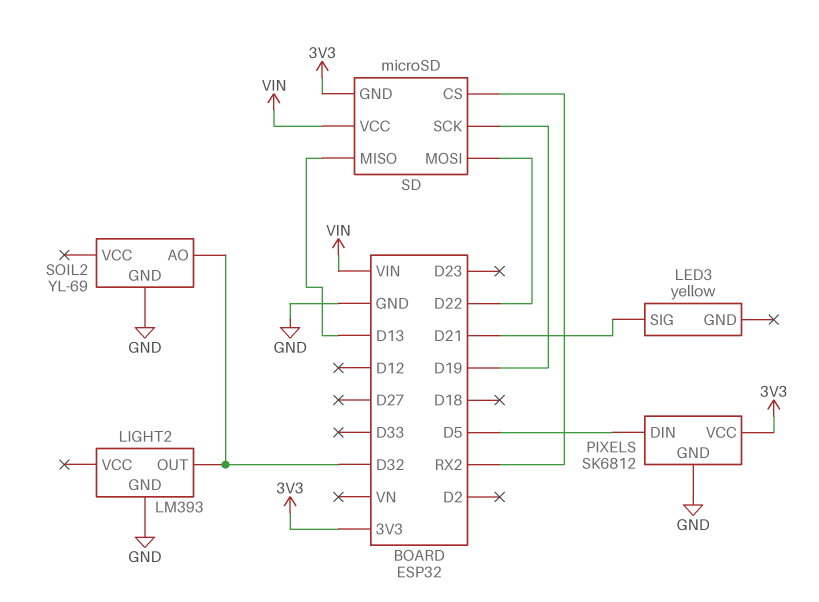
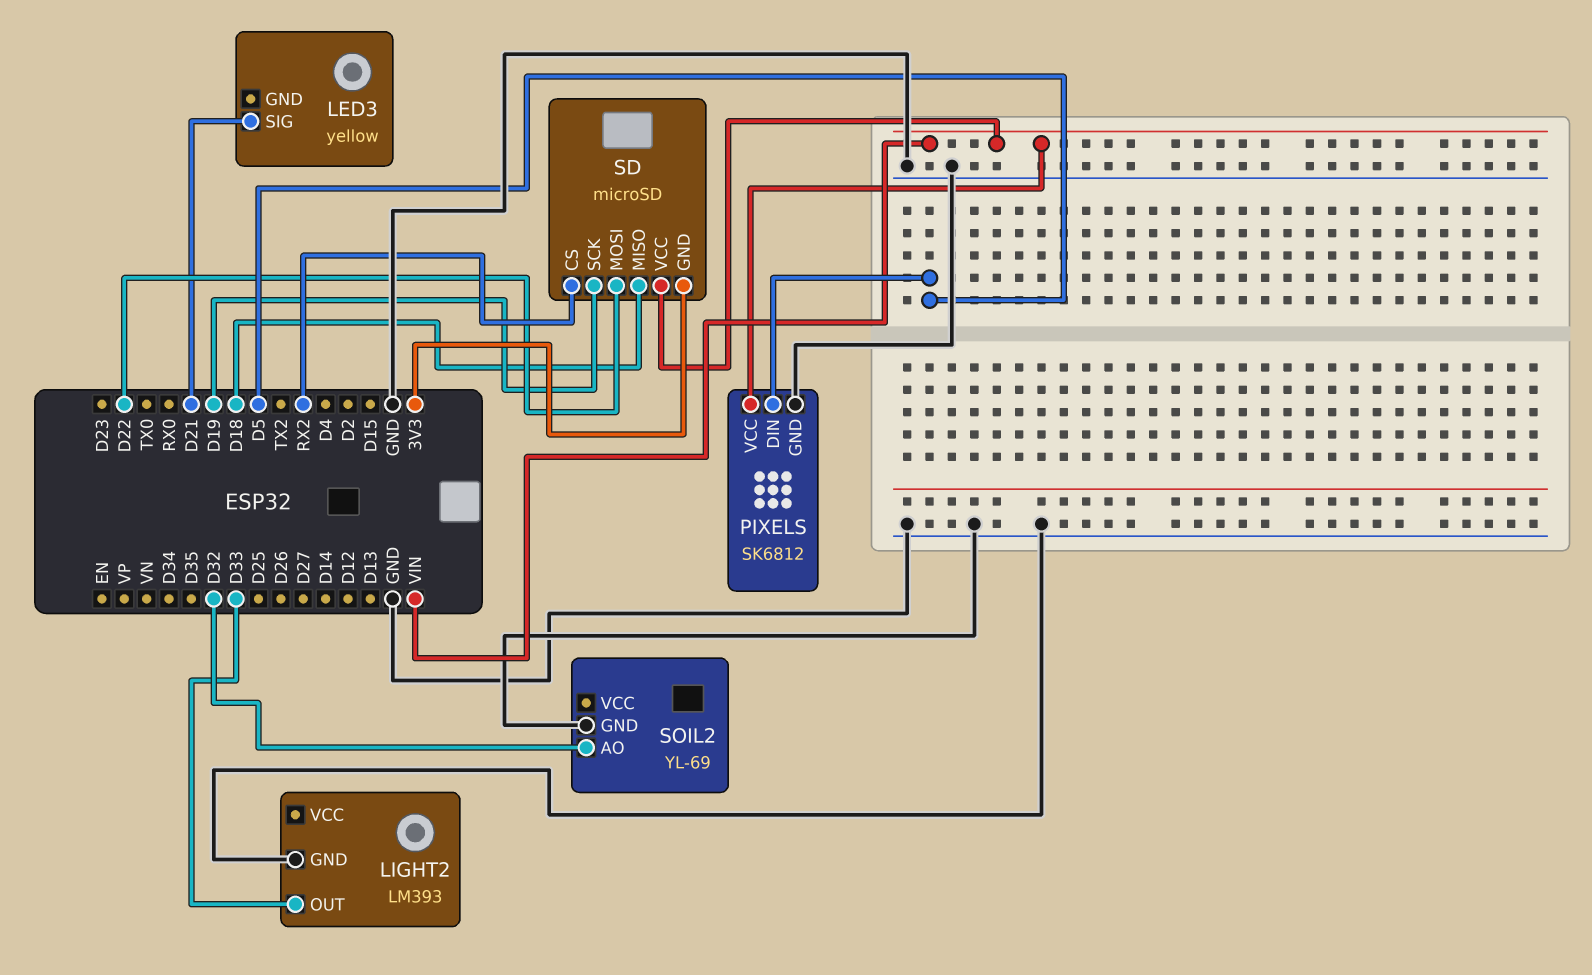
LIGHT2 pin OUT: D32 -> D33
PIXELS pin VCC: 3V3 -> VIN
SD pin MISO: D13 -> D18

